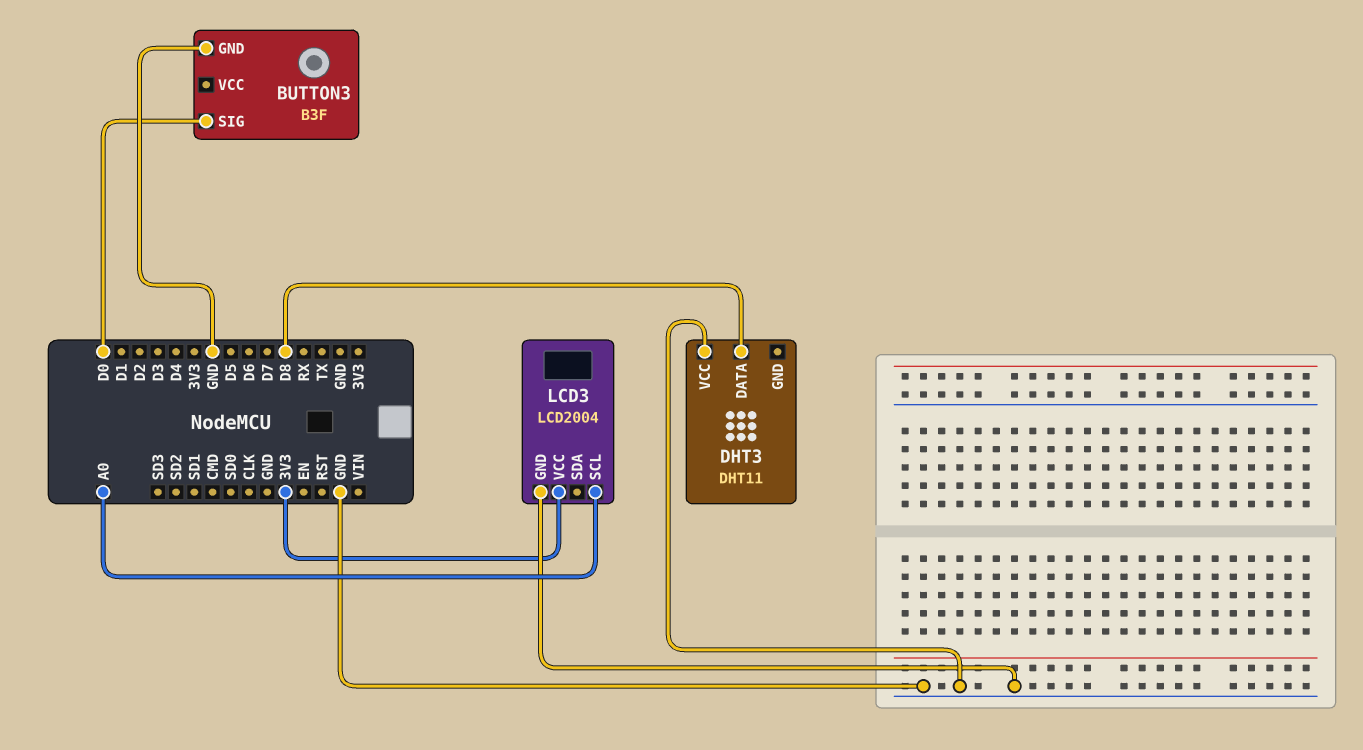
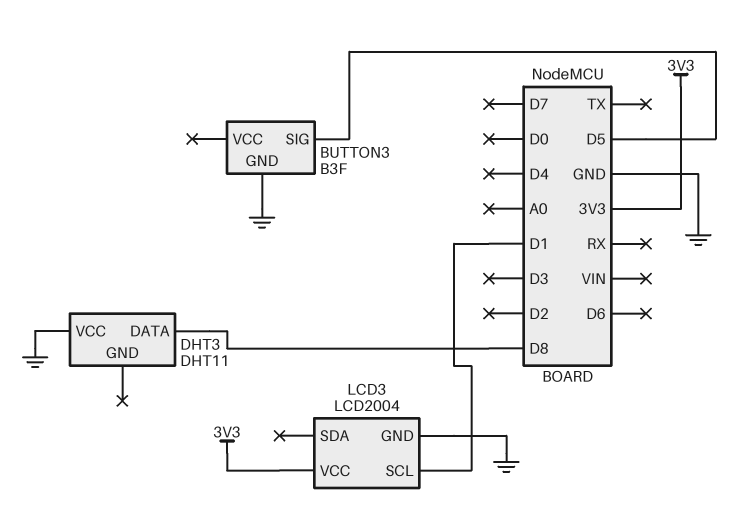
BUTTON3 pin SIG: D0 -> D5
LCD3 pin SCL: A0 -> D1

